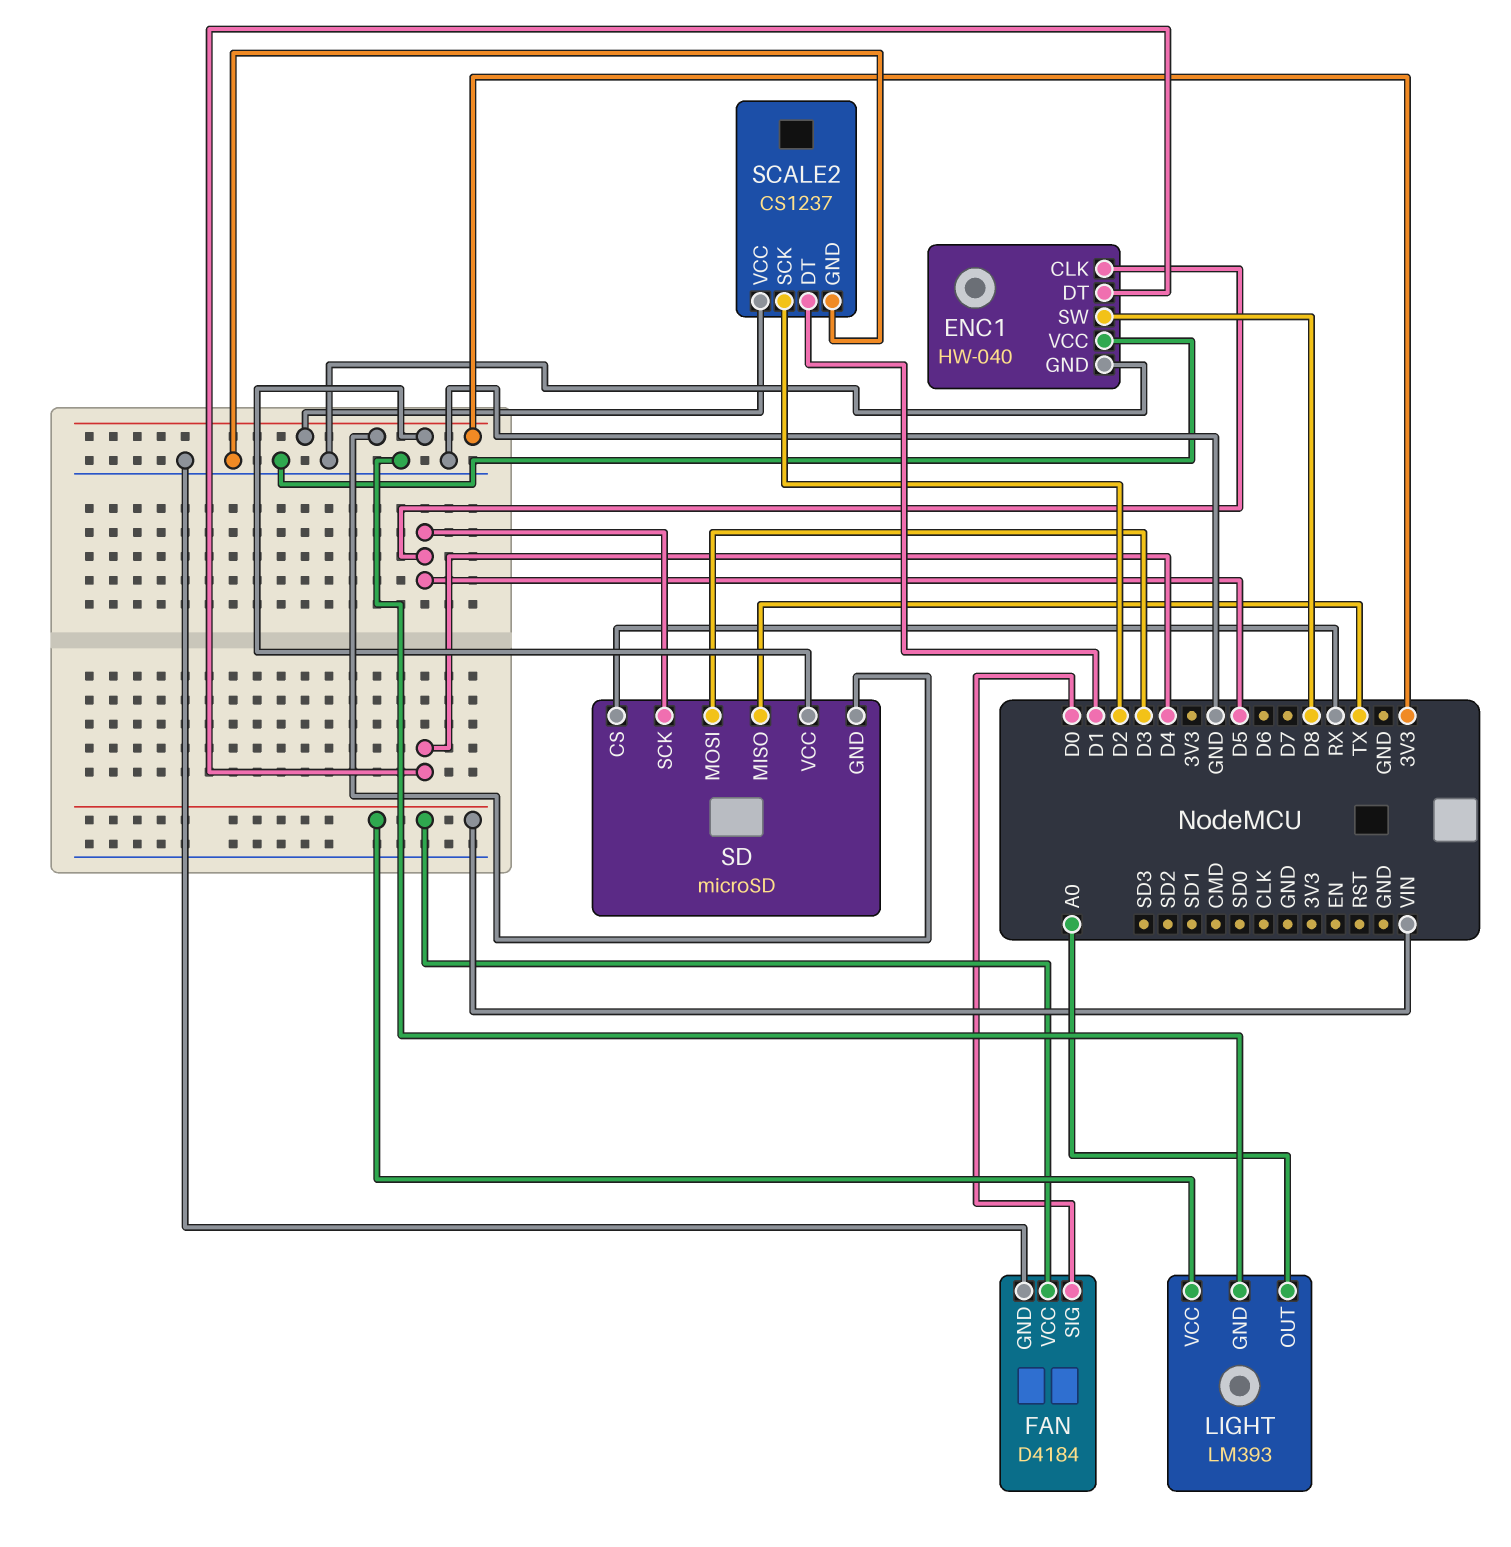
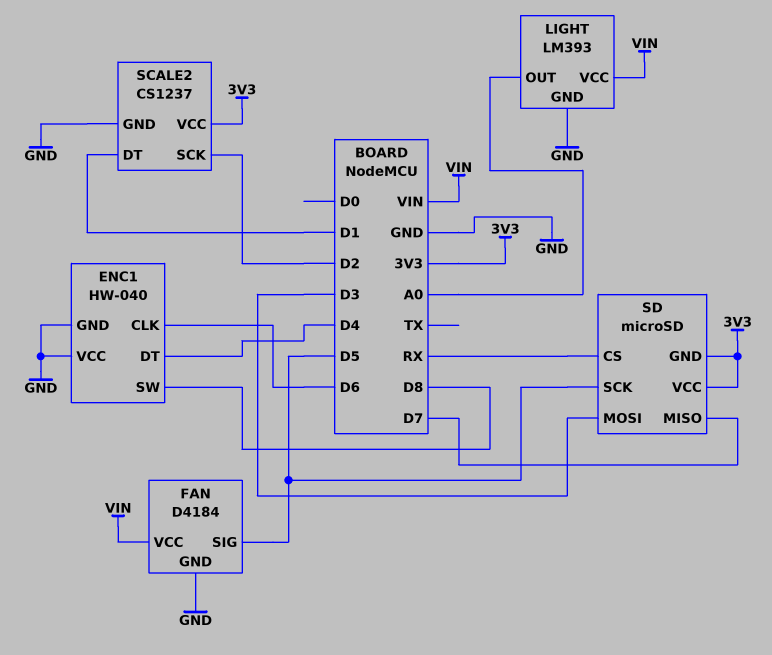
ENC1 pin CLK: D5 -> D6
FAN pin SIG: D0 -> D5
SD pin MISO: TX -> D7

